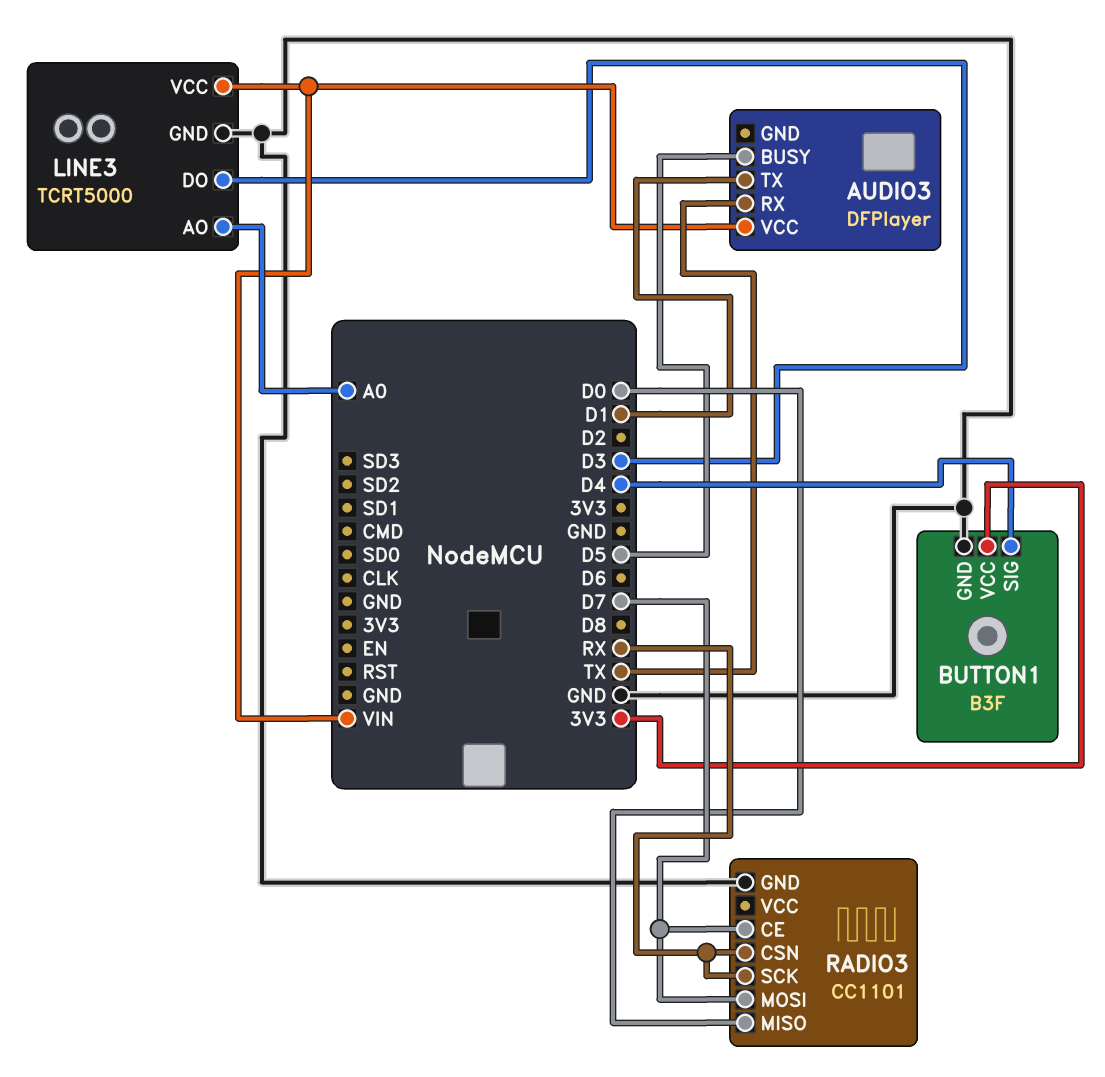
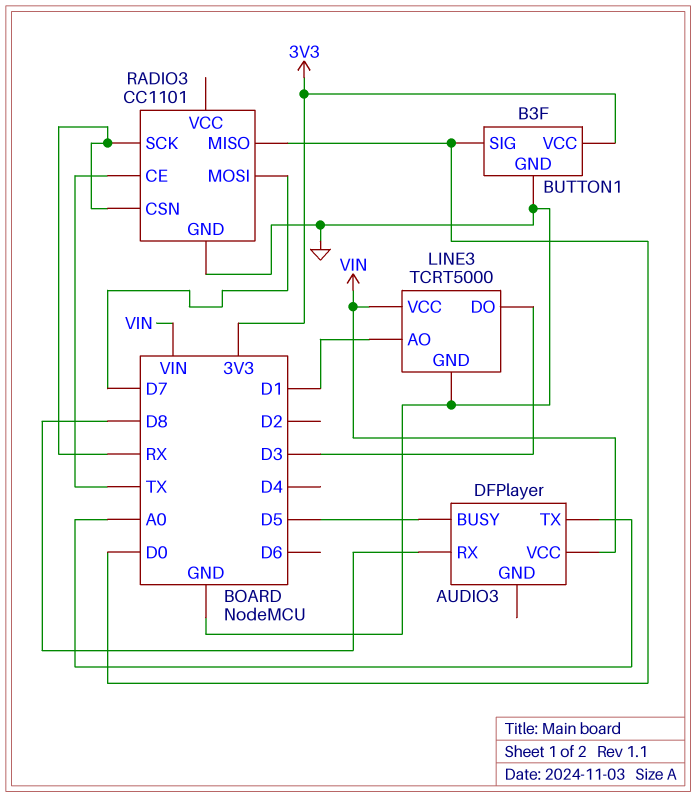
AUDIO3 pin RX: TX -> D8
AUDIO3 pin TX: D1 -> A0
BUTTON1 pin SIG: D4 -> D0
LINE3 pin AO: A0 -> D1
RADIO3 pin CE: D7 -> TX

